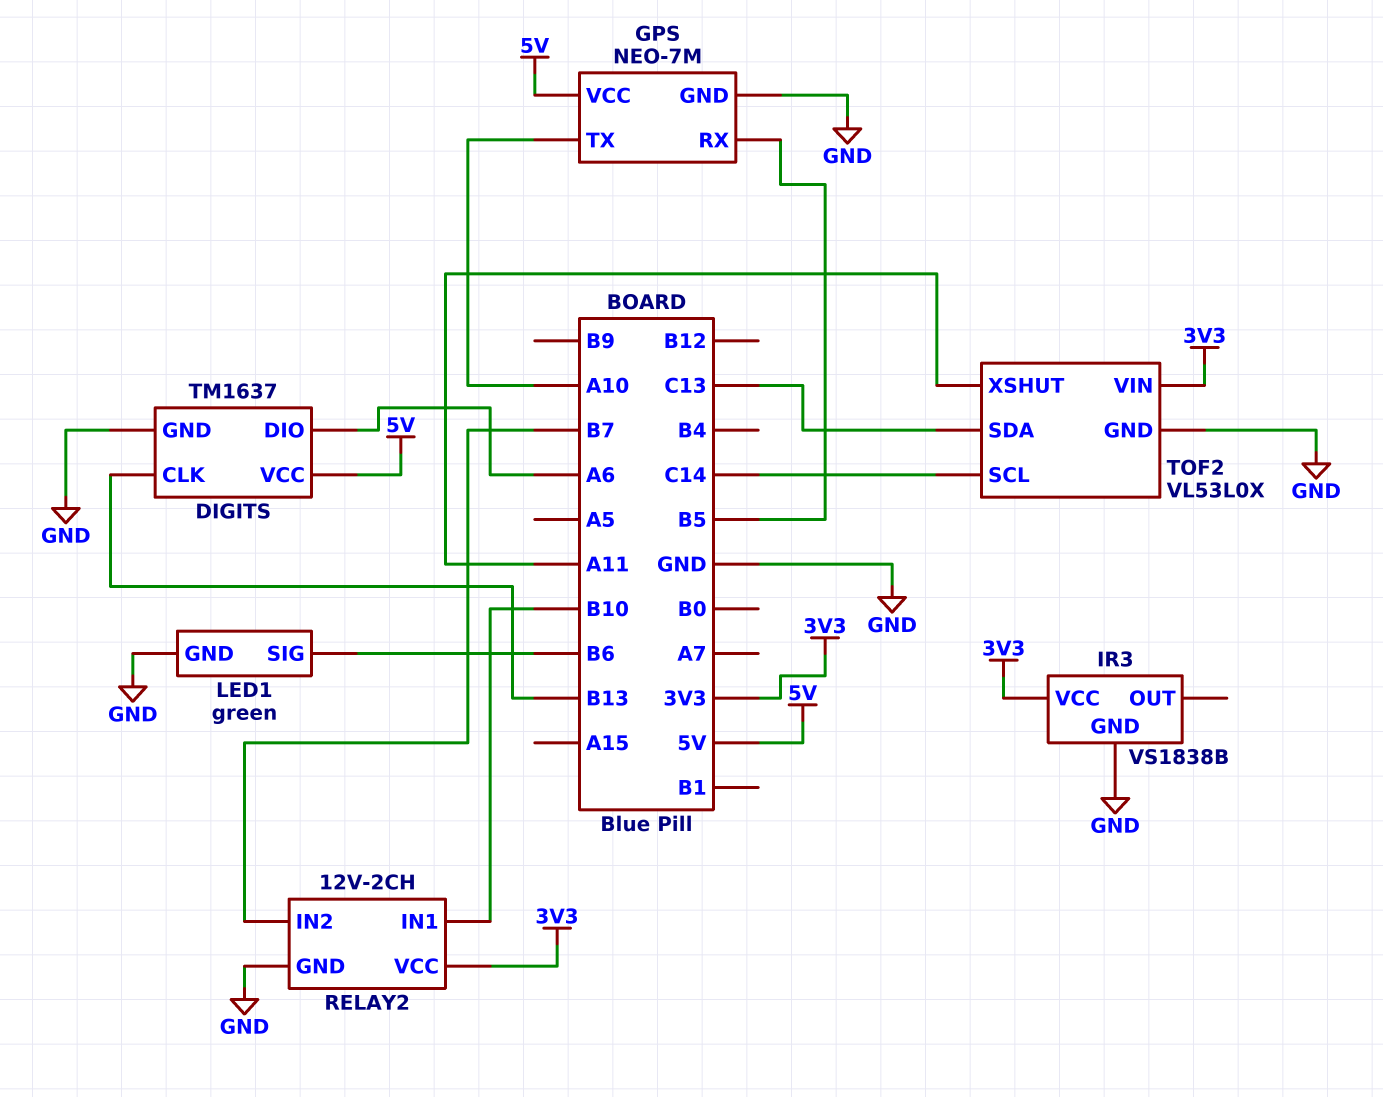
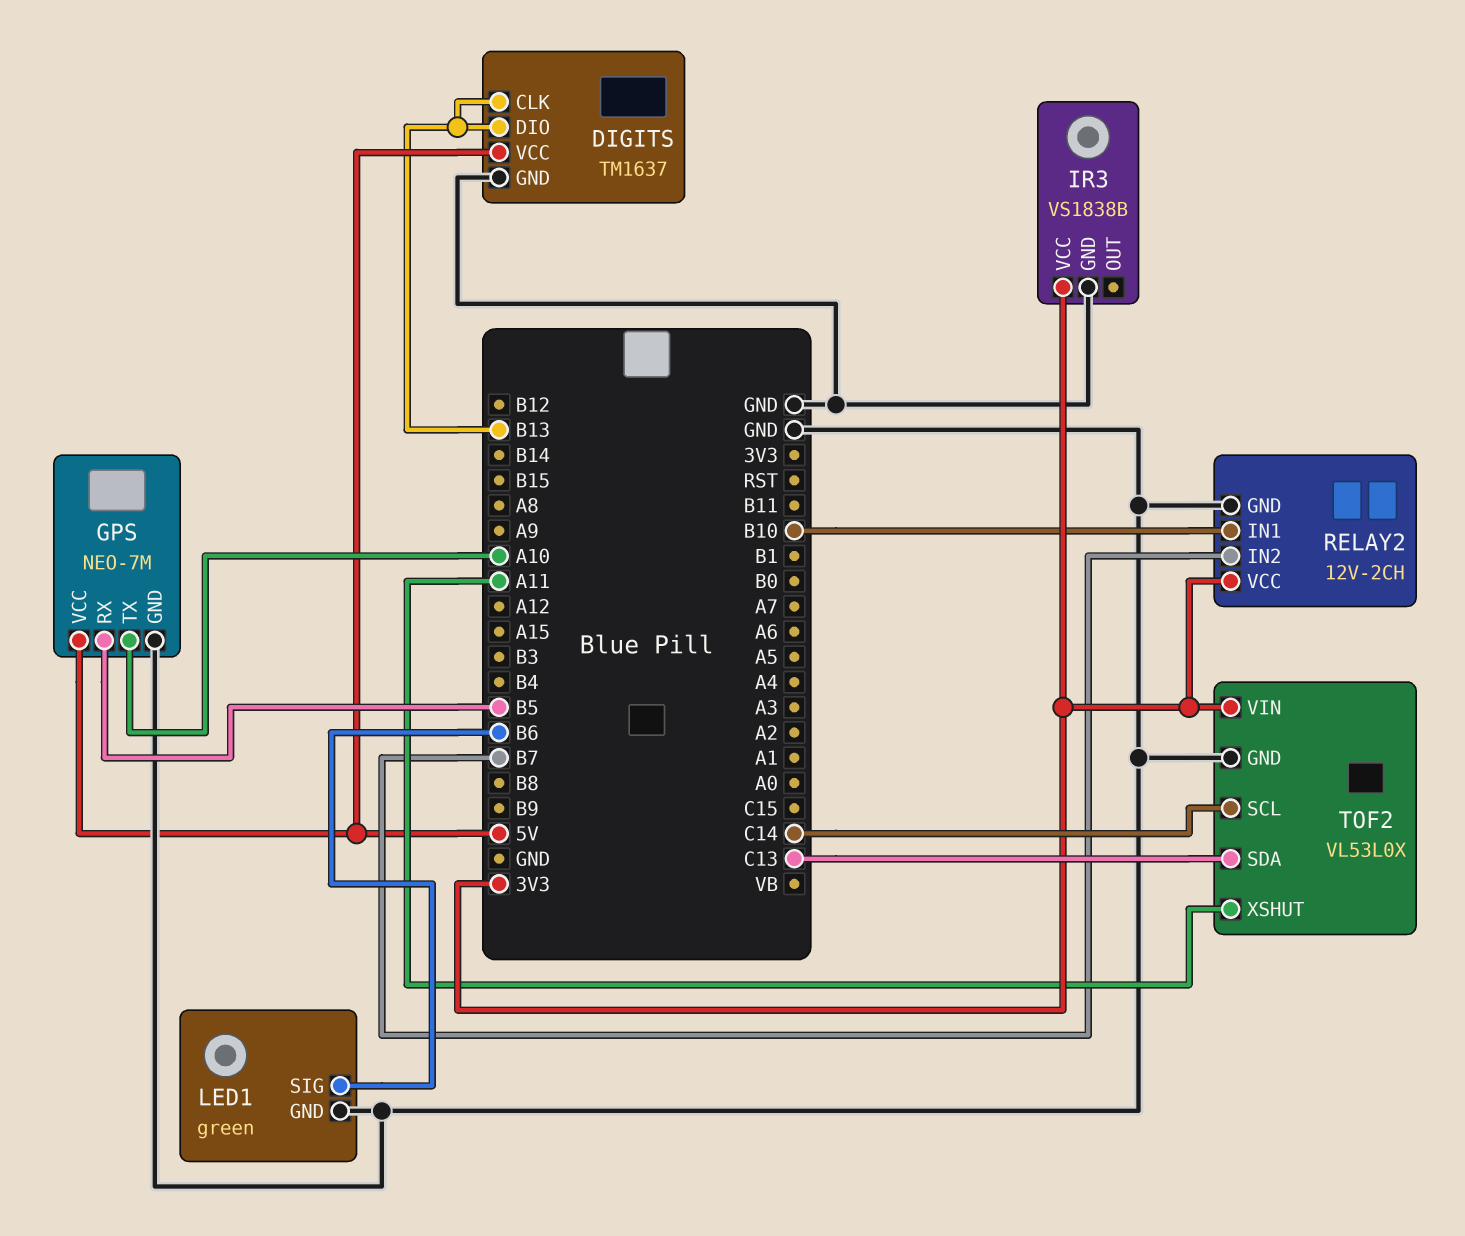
DIGITS pin DIO: A6 -> B13

